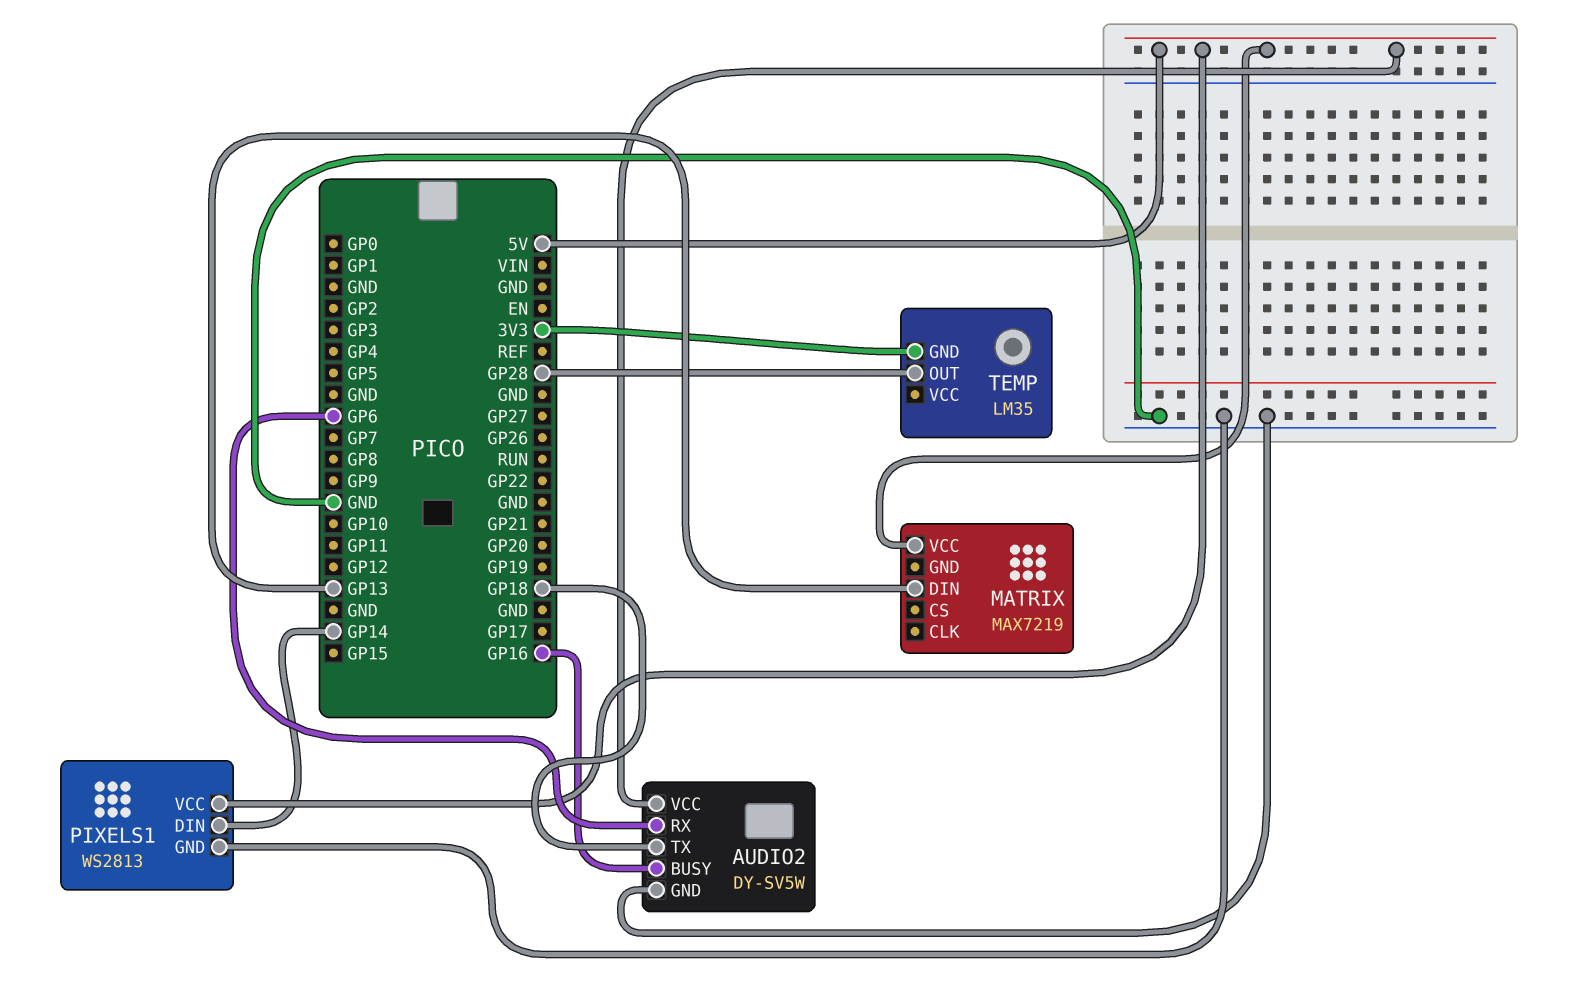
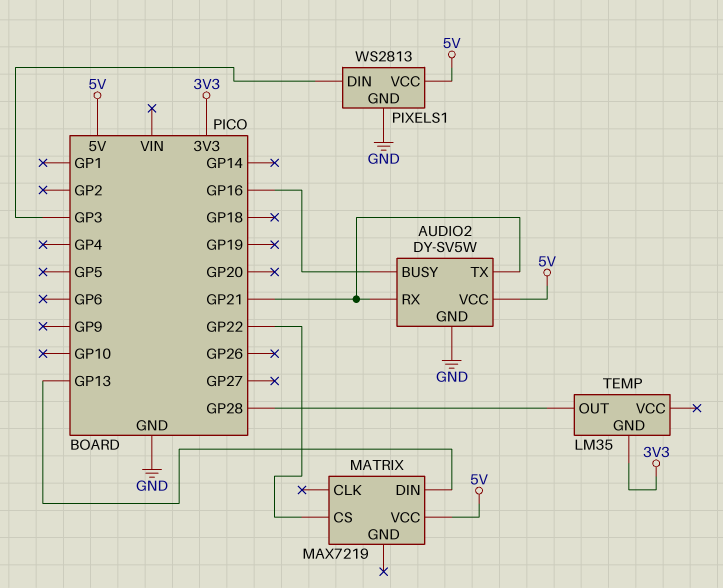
AUDIO2 pin RX: GP6 -> GP21
AUDIO2 pin TX: GP18 -> GP21
MATRIX pin CS: none -> GP22
PIXELS1 pin DIN: GP14 -> GP3

